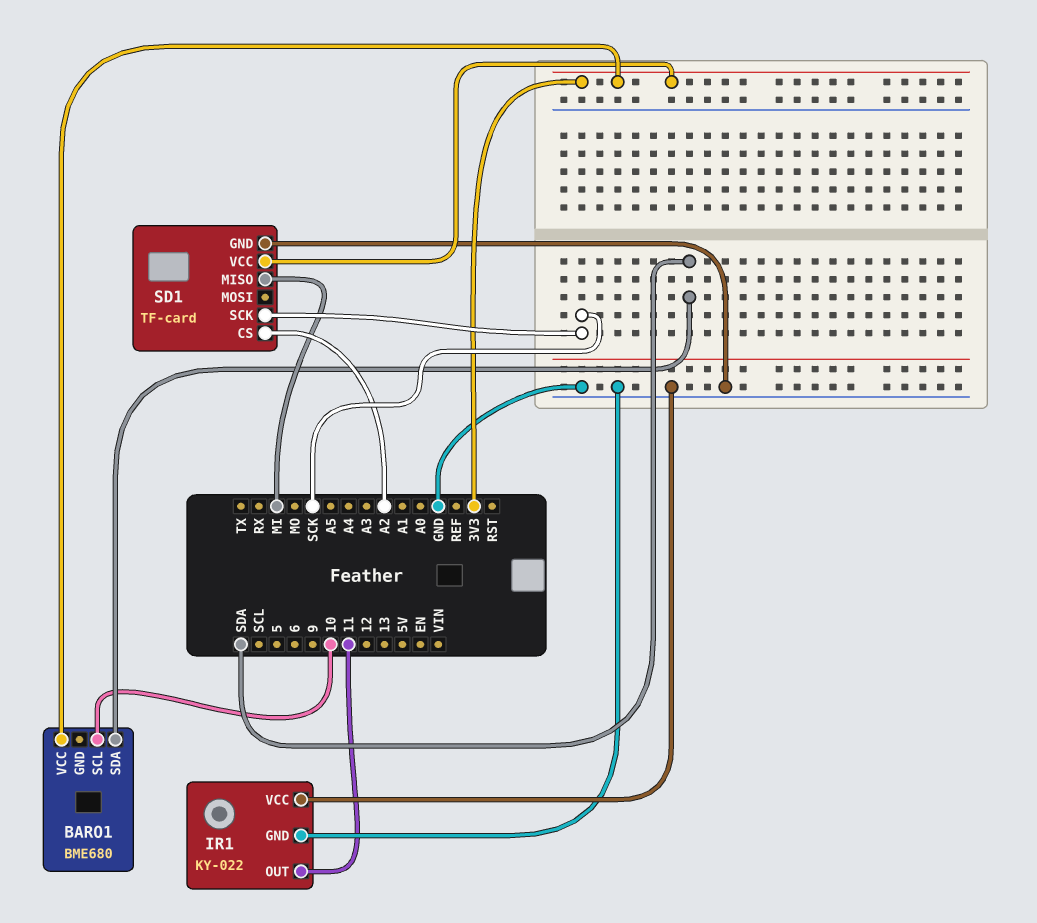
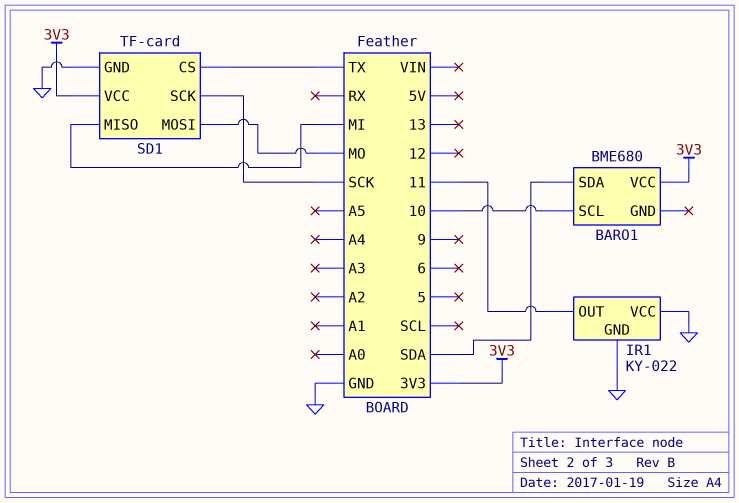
SD1 pin CS: A2 -> TX
SD1 pin MOSI: none -> MO

